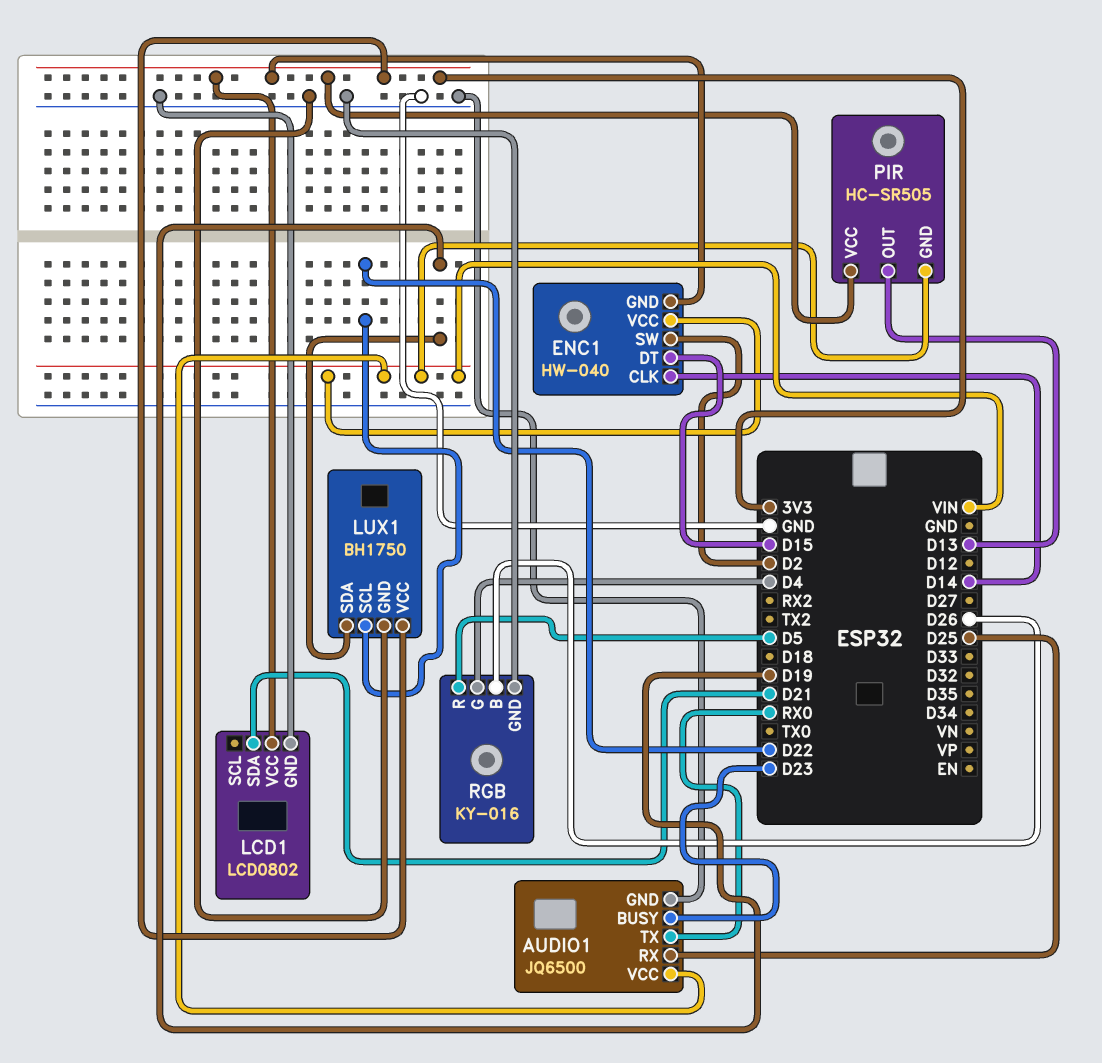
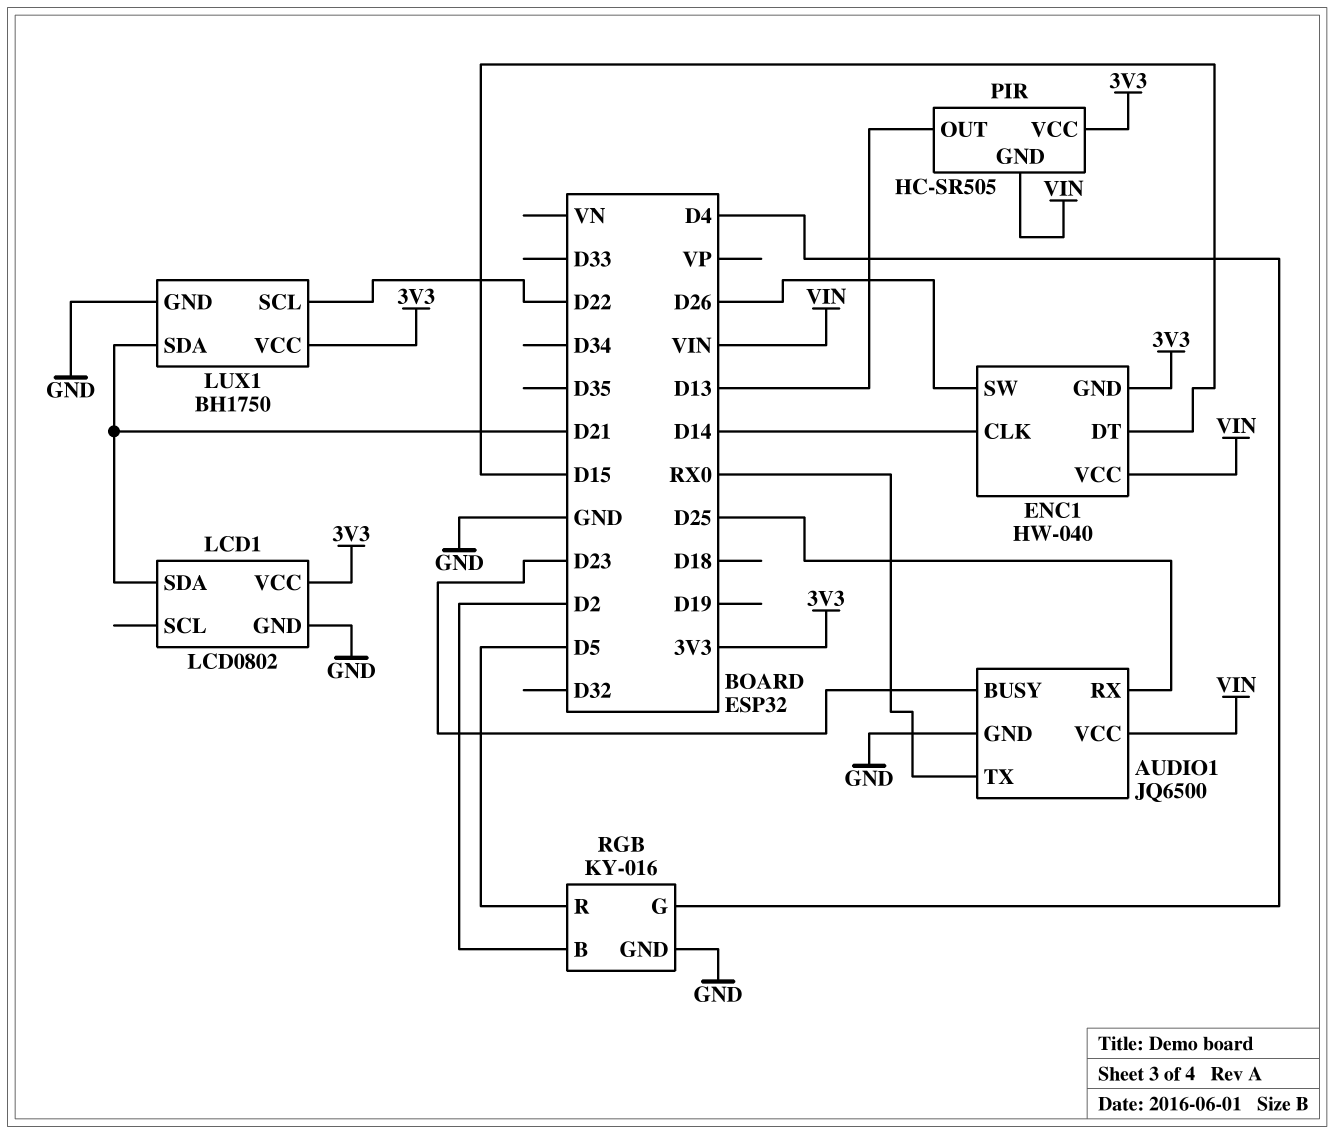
ENC1 pin SW: D2 -> D26
LUX1 pin SDA: D19 -> D21
RGB pin B: D26 -> D2

